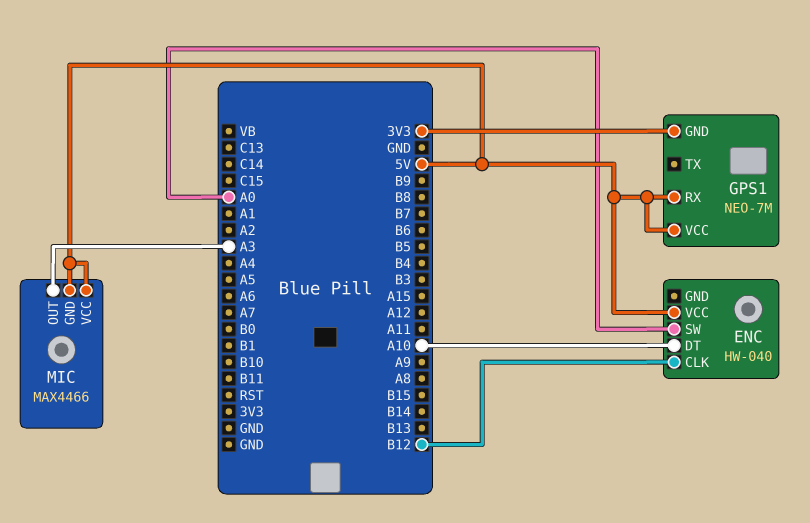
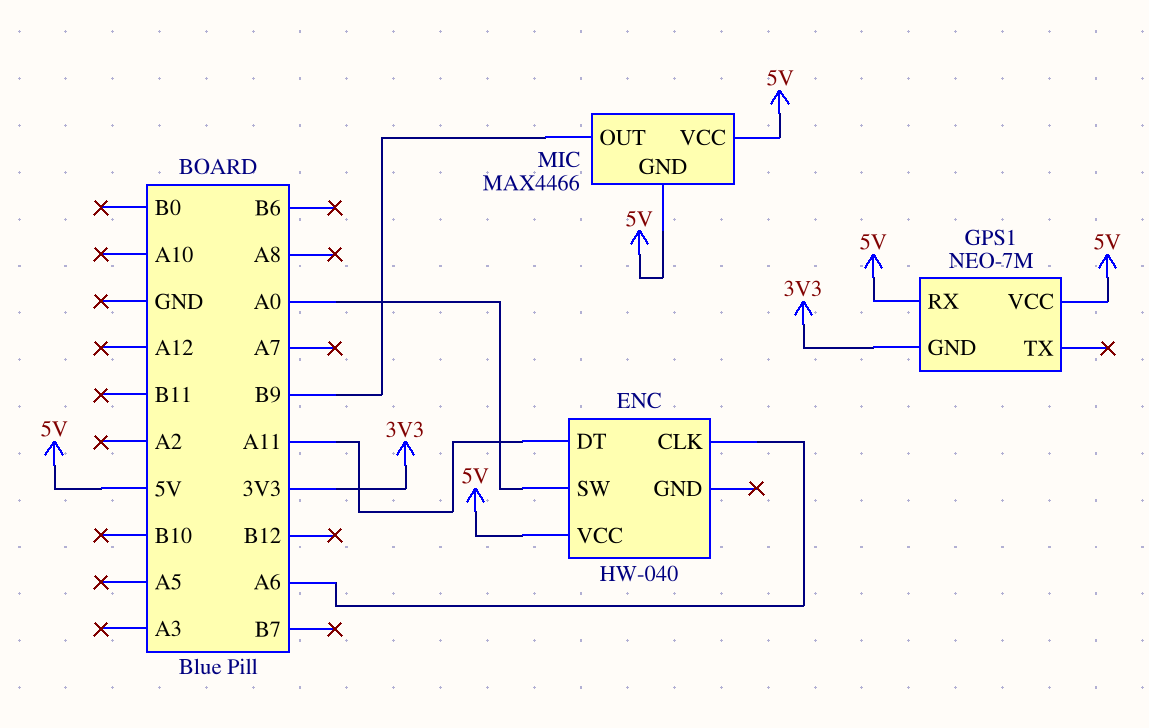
ENC pin CLK: B12 -> A6
ENC pin DT: A10 -> A11
MIC pin OUT: A3 -> B9

